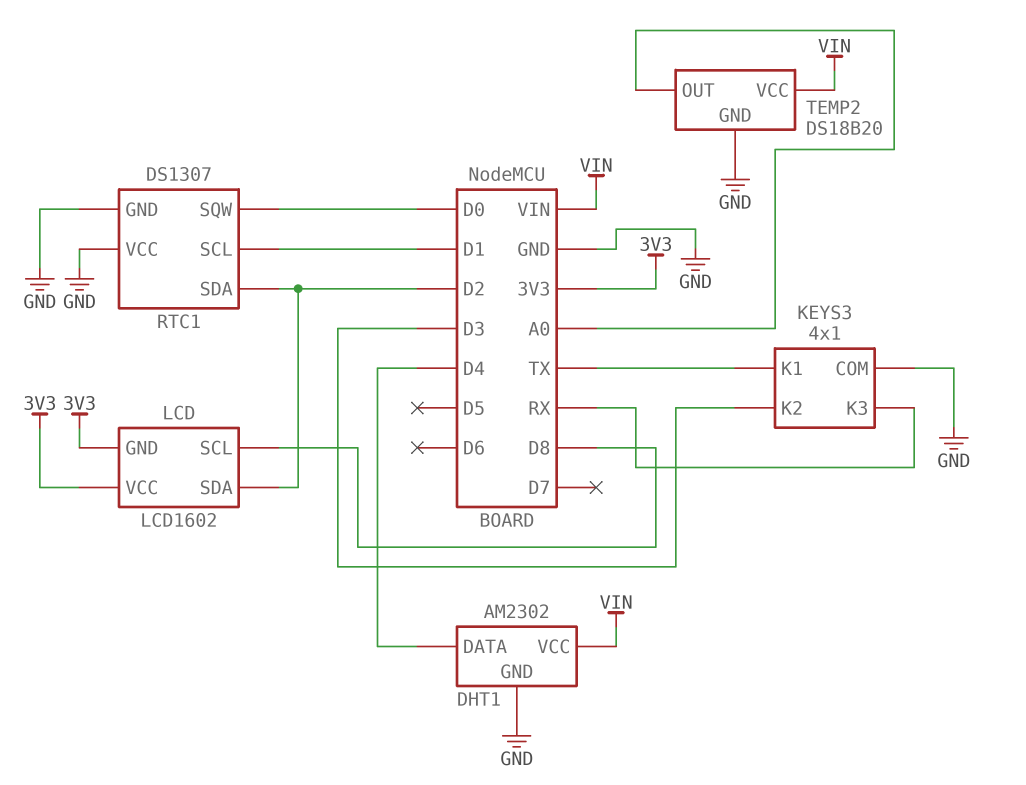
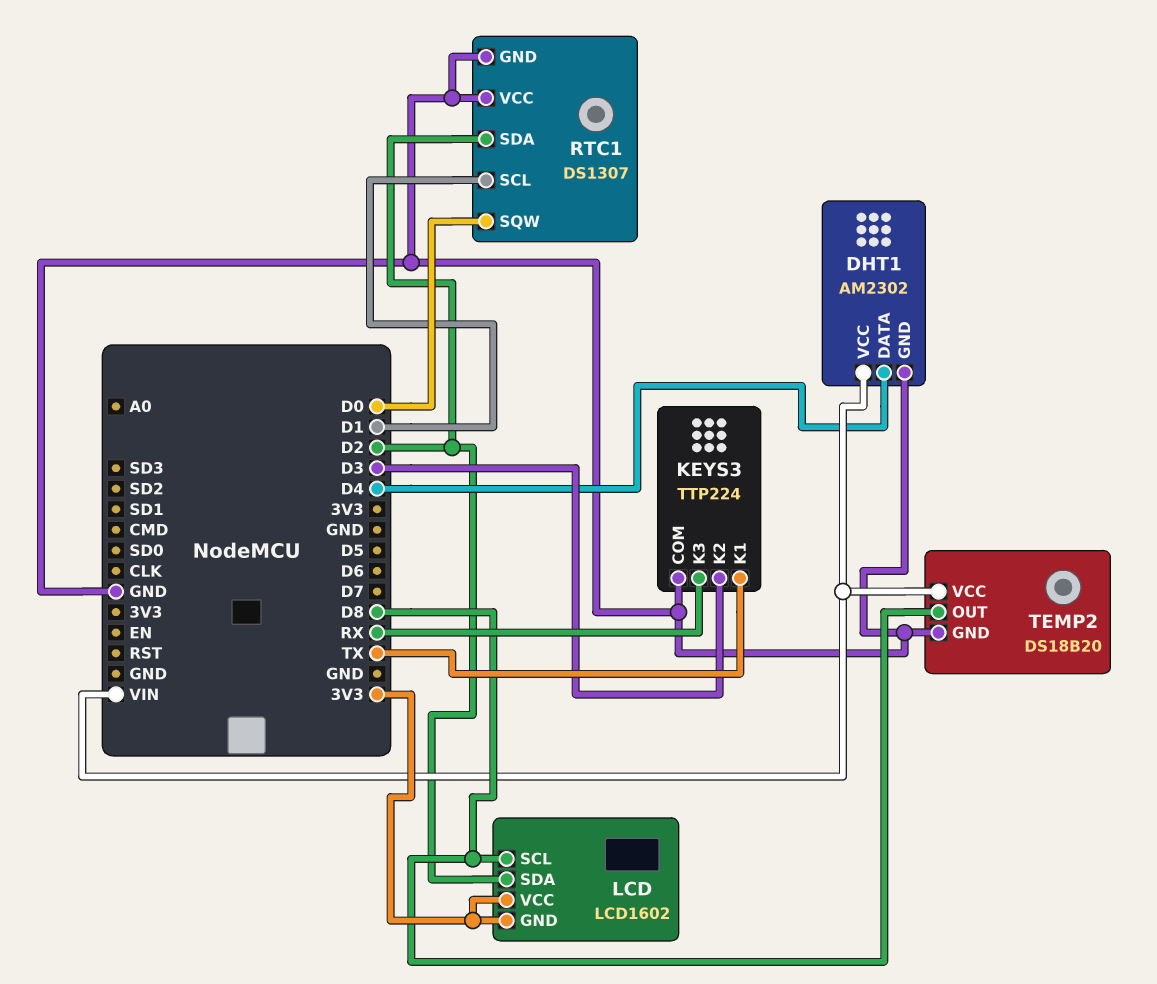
KEYS3: 4x1 -> TTP224
TEMP2 pin OUT: A0 -> D8

